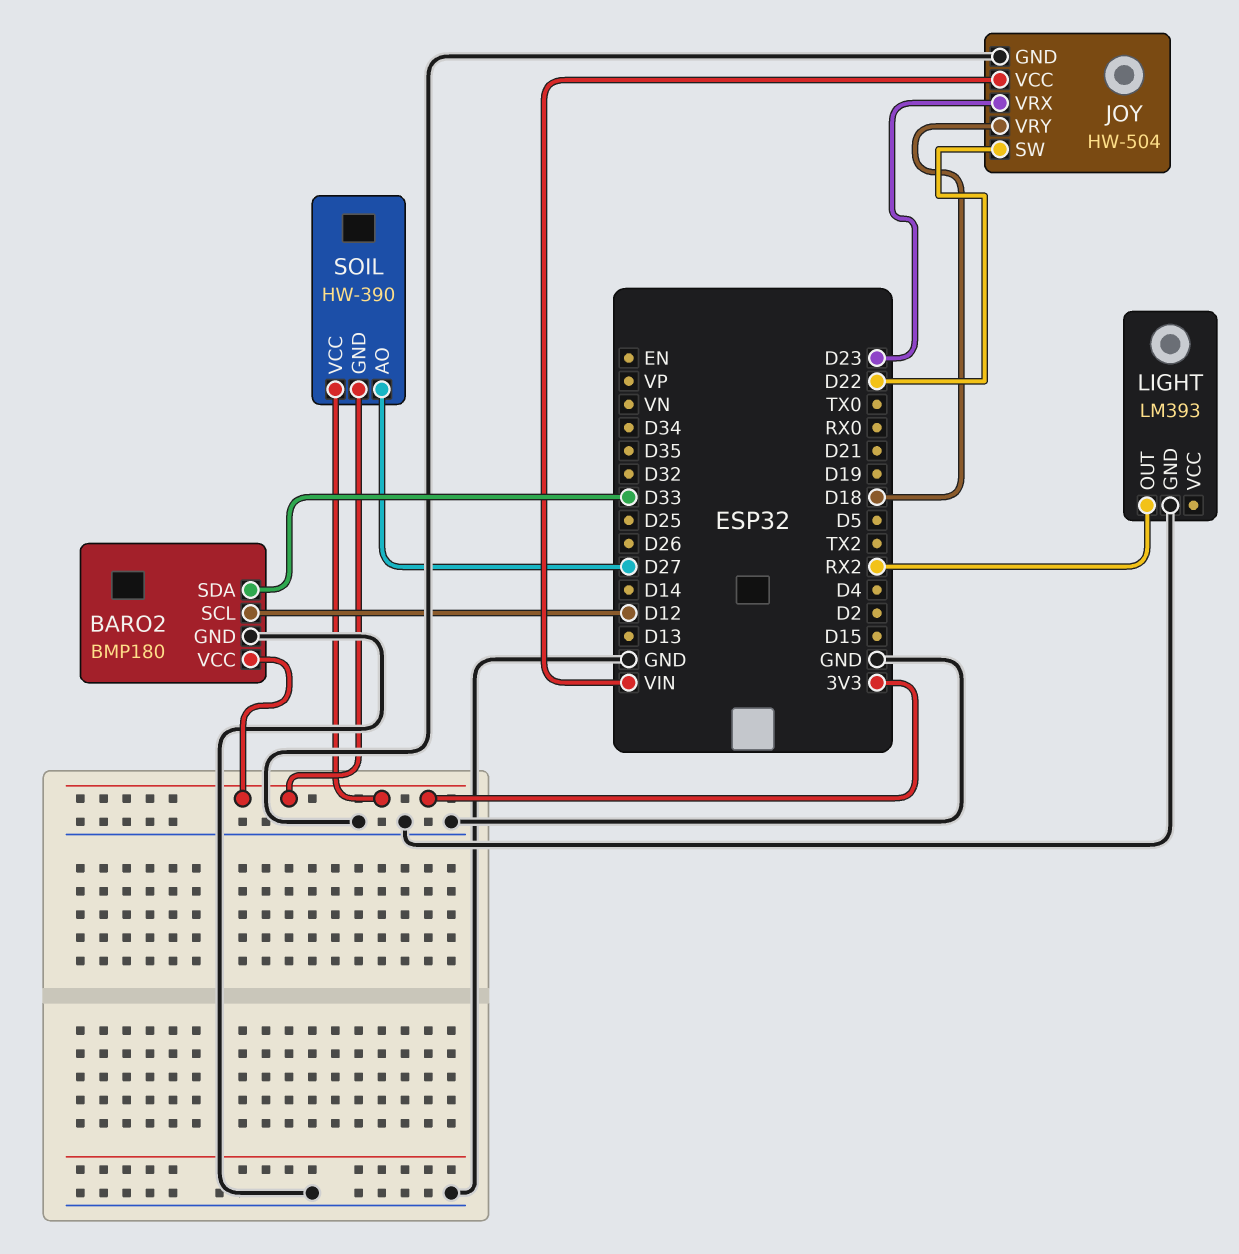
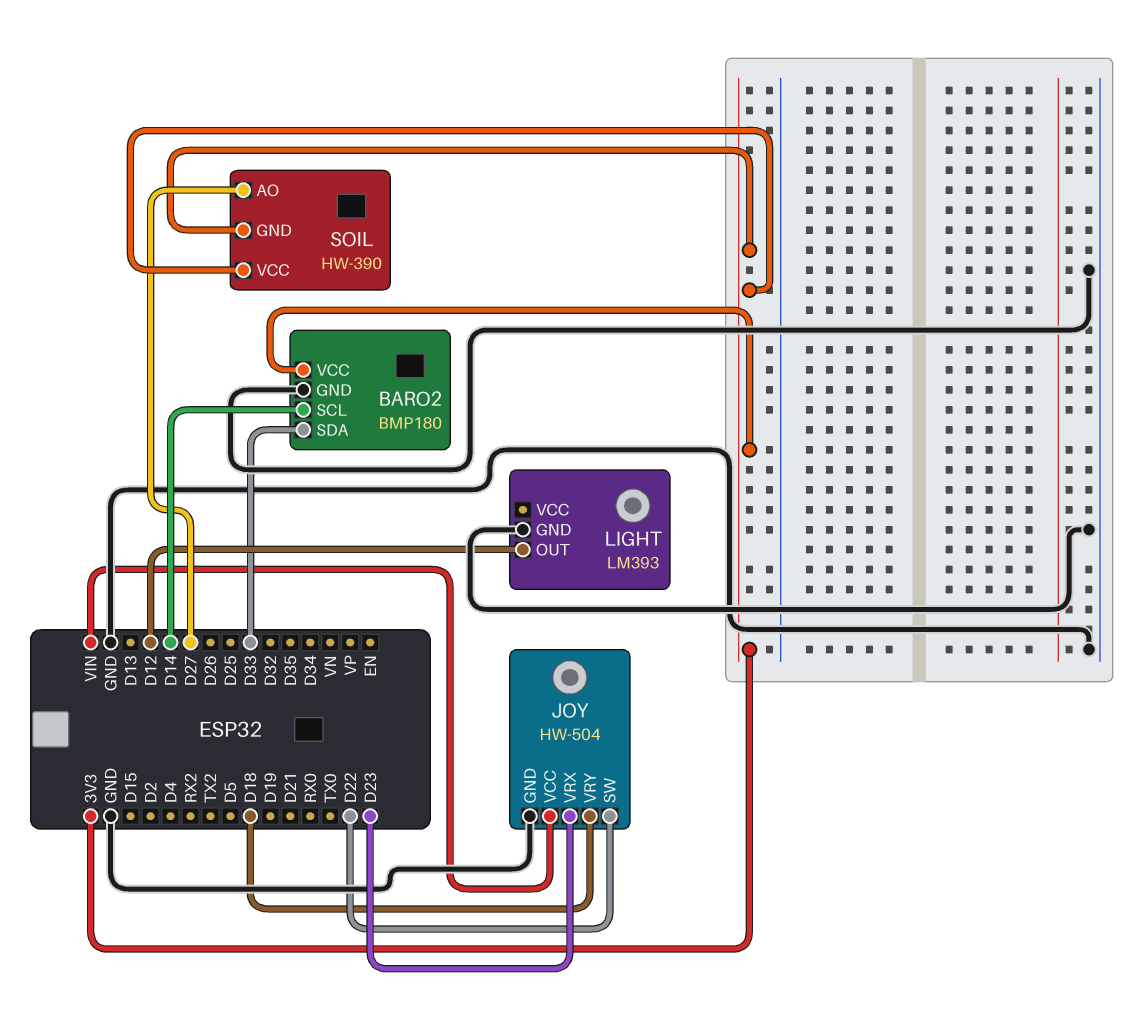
BARO2 pin SCL: D12 -> D14
LIGHT pin OUT: RX2 -> D12

